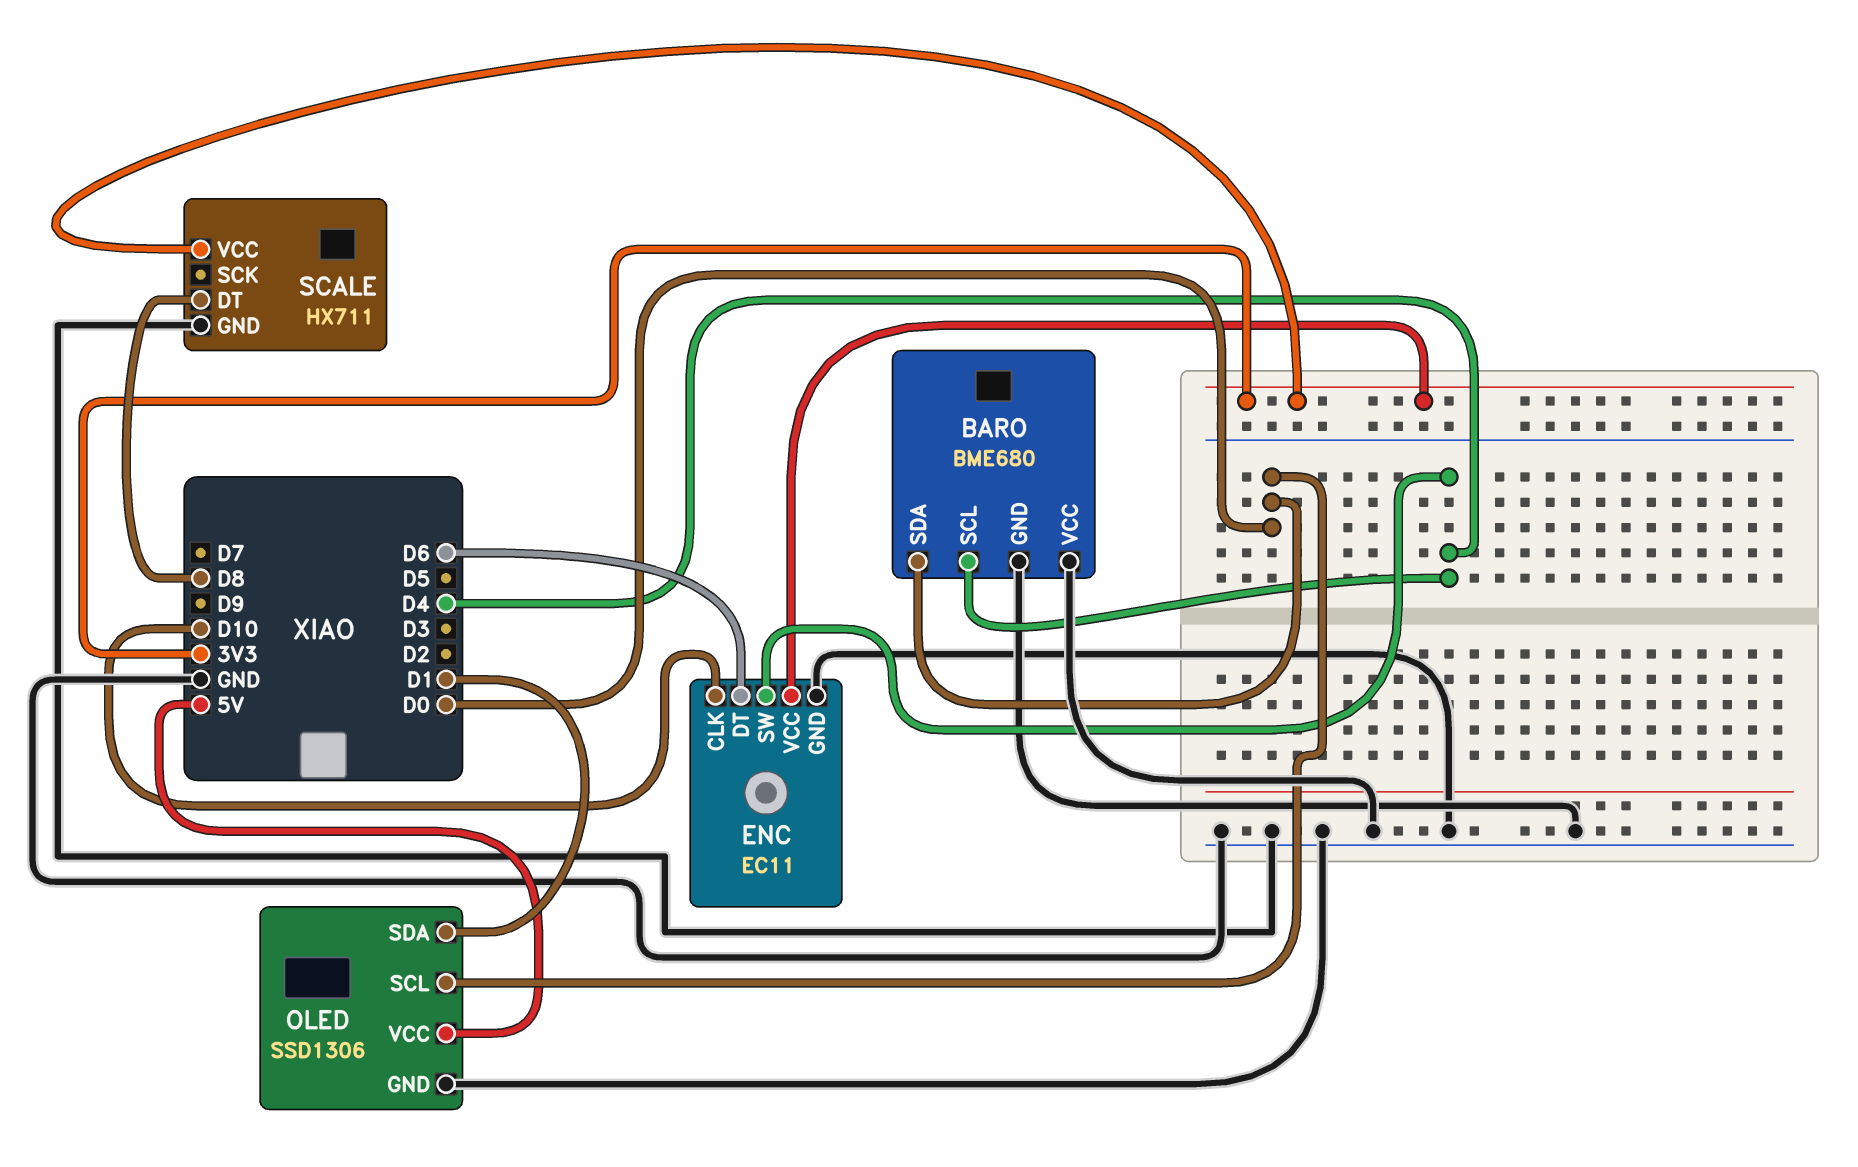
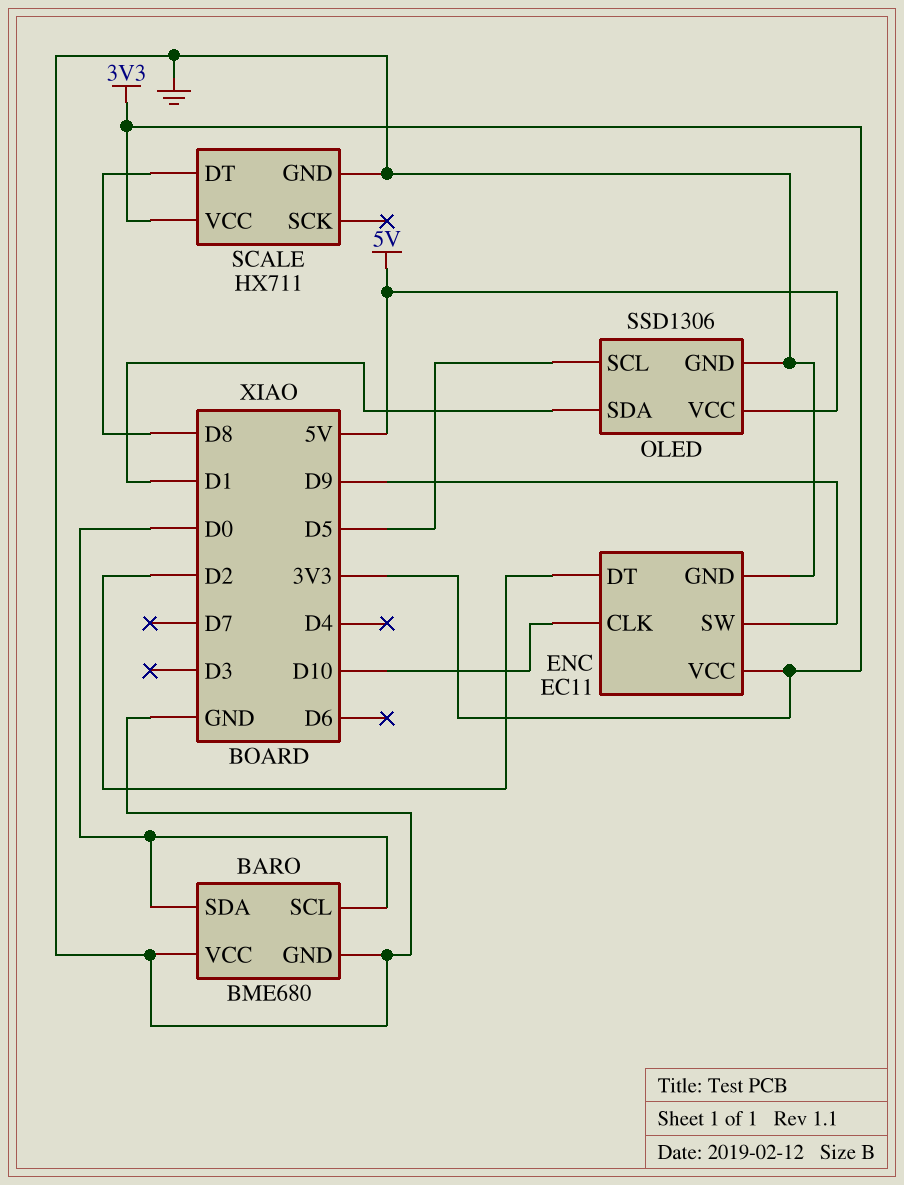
BARO pin SCL: D4 -> D0
ENC pin DT: D6 -> D2
ENC pin SW: D4 -> D9
OLED pin SCL: D0 -> D5

